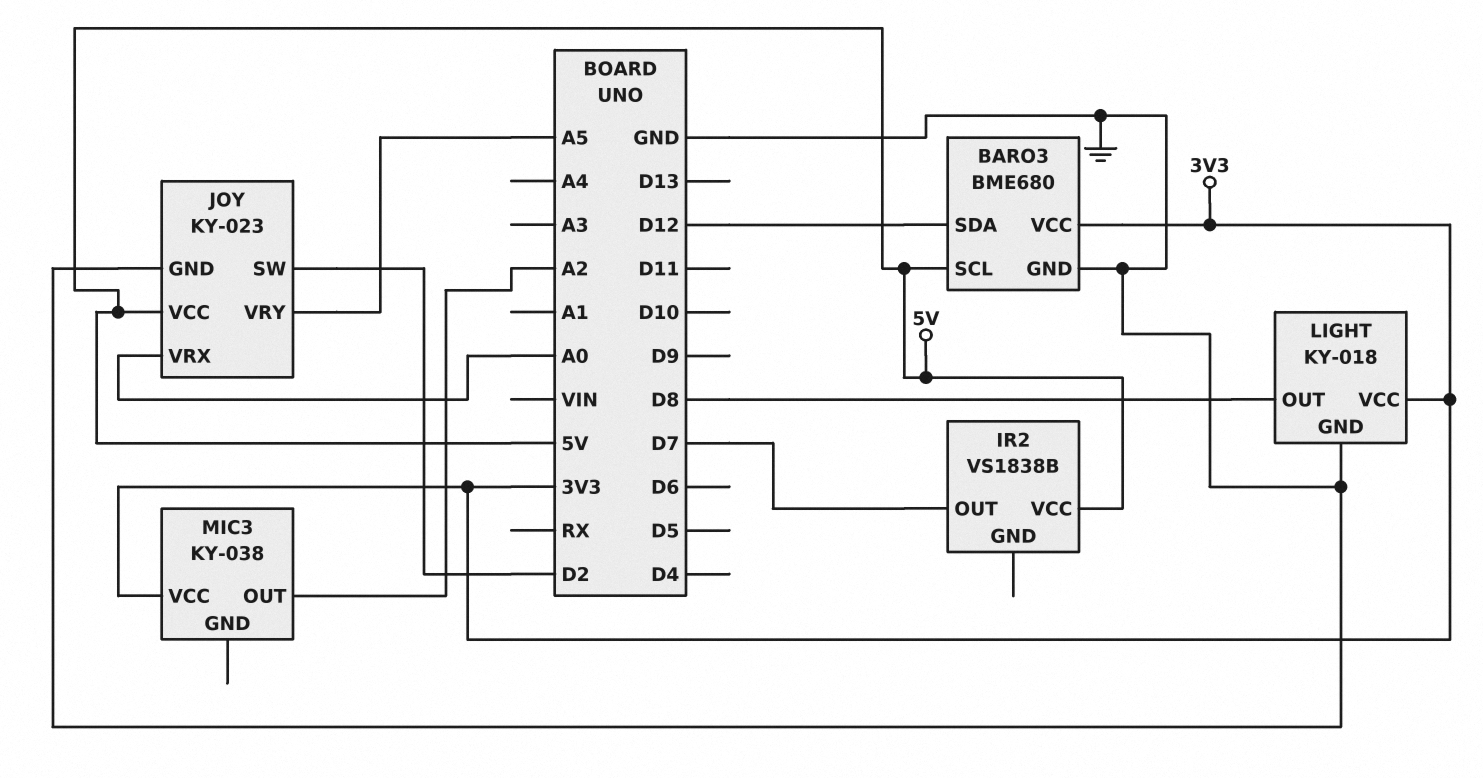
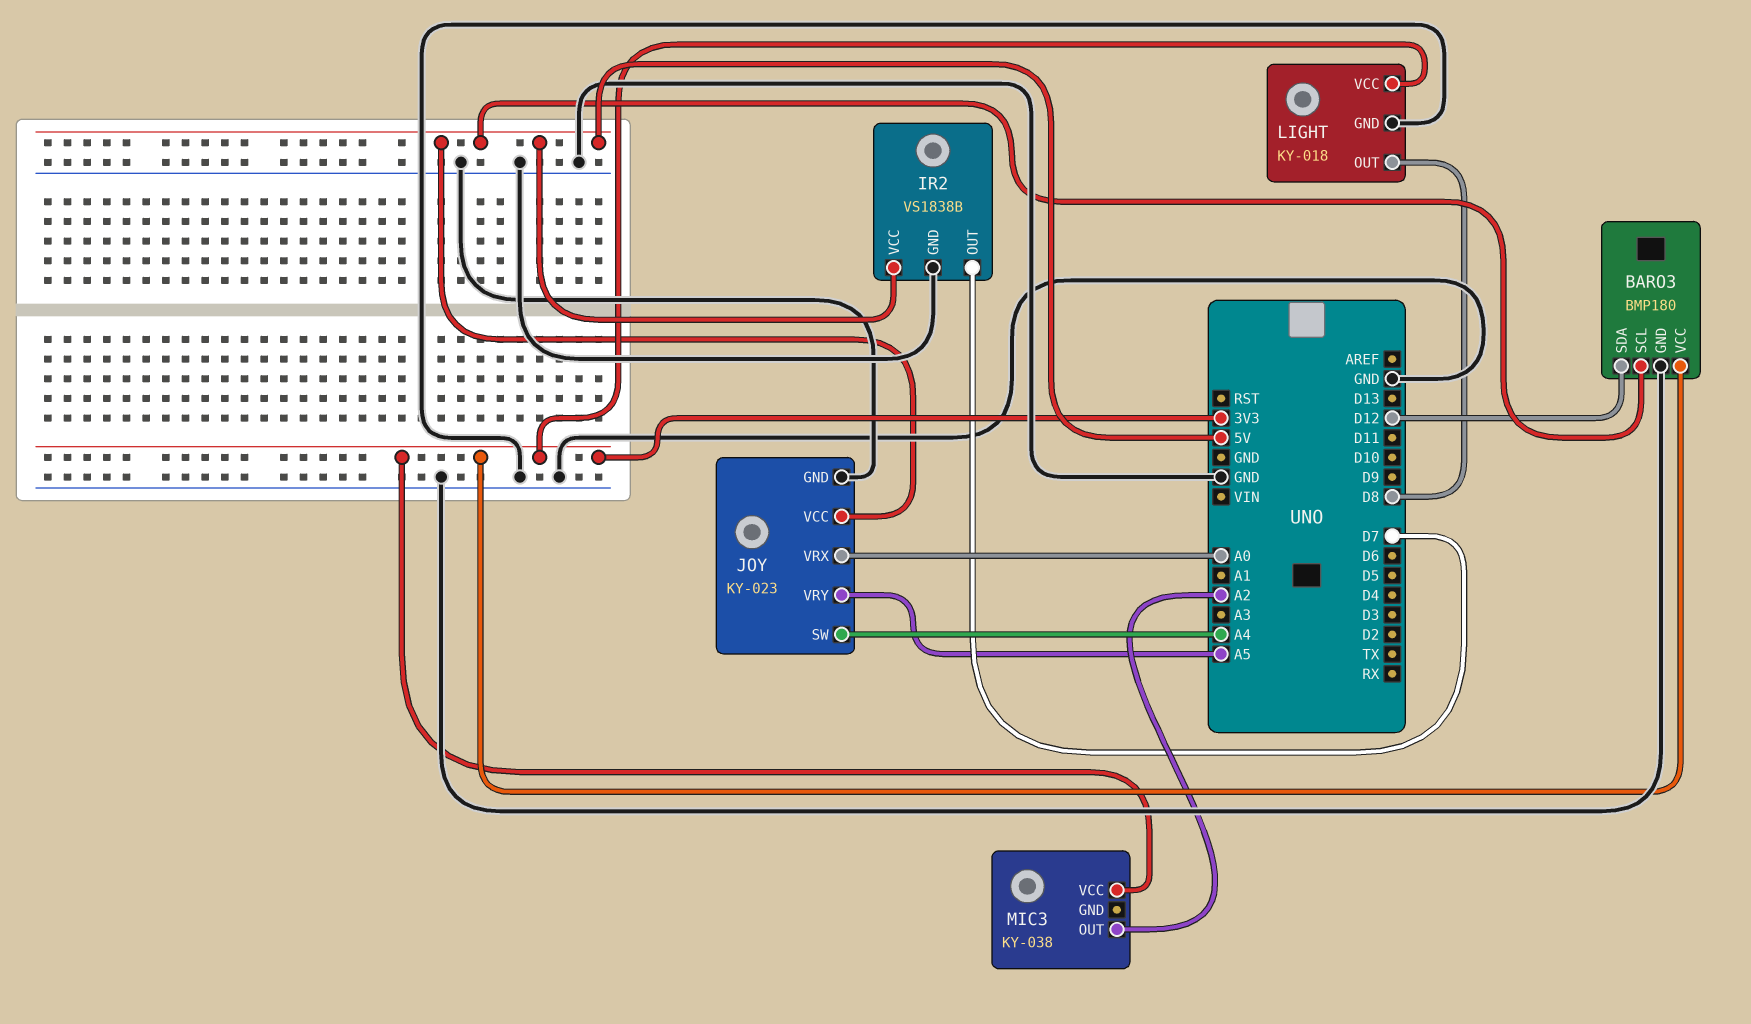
BARO3: BME680 -> BMP180
IR2 pin GND: none -> GND
JOY pin SW: D2 -> A4

